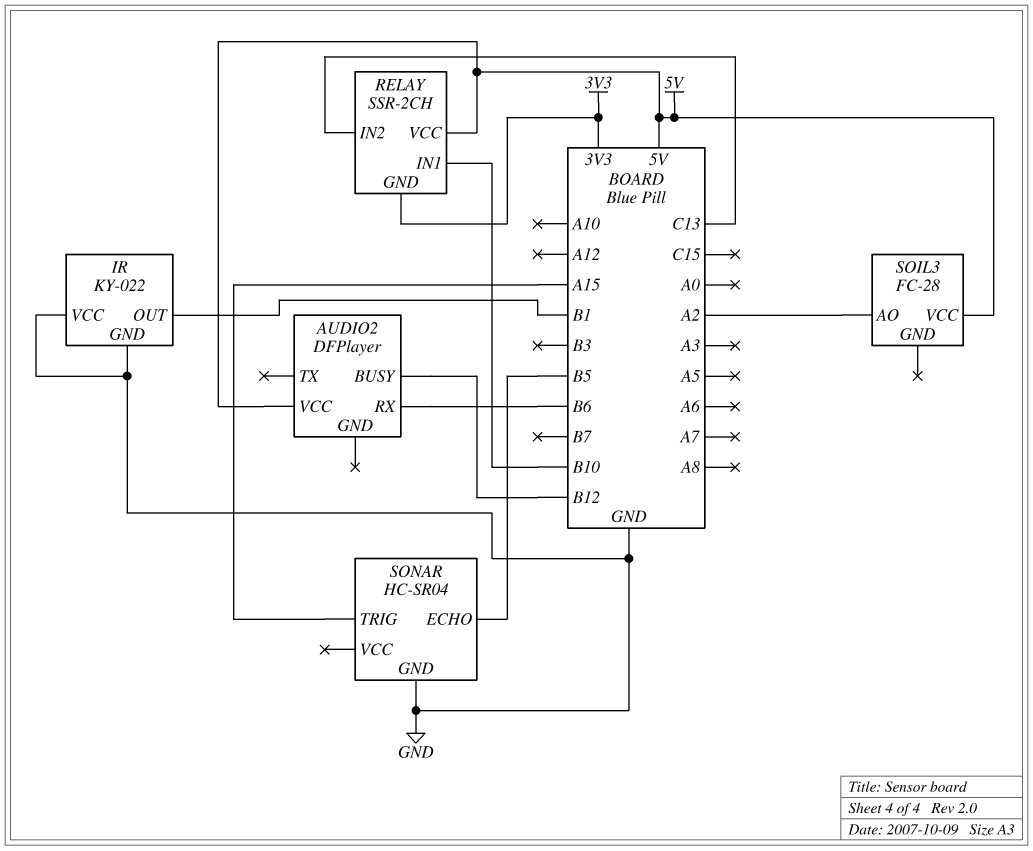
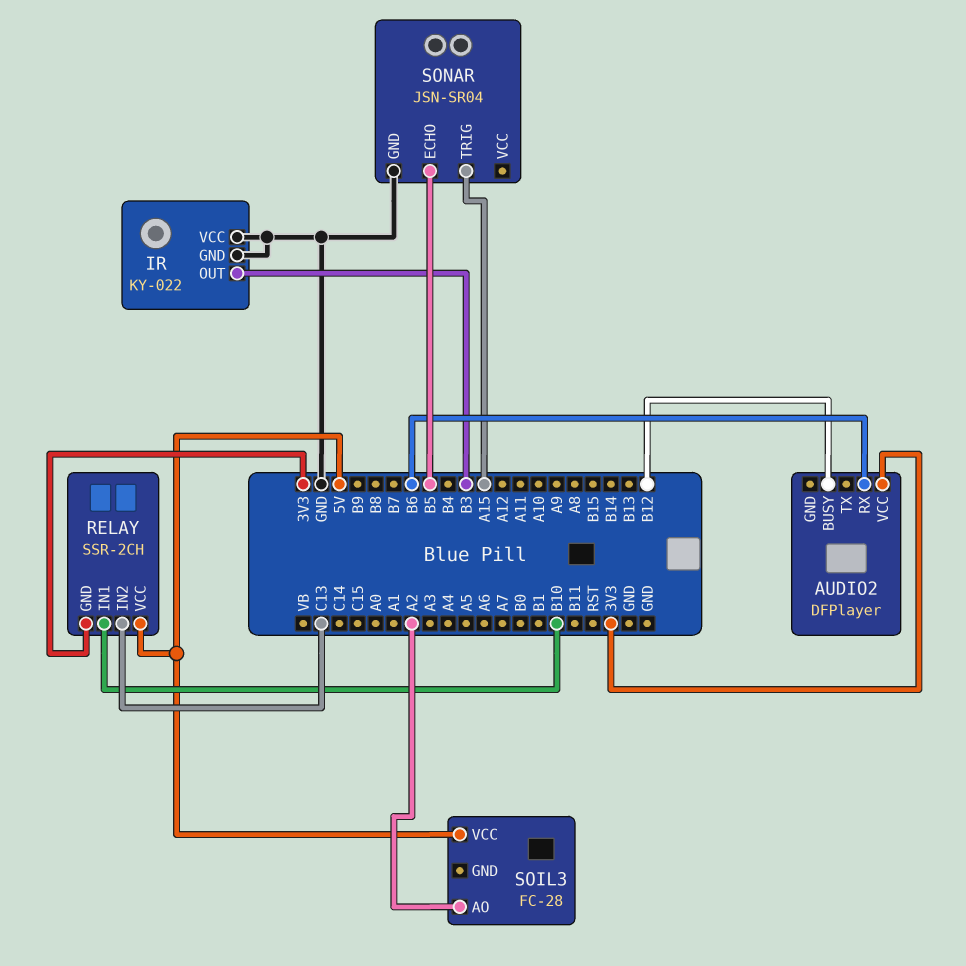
AUDIO2 pin VCC: 5V -> 3V3
IR pin OUT: B1 -> B3
SONAR: HC-SR04 -> JSN-SR04

